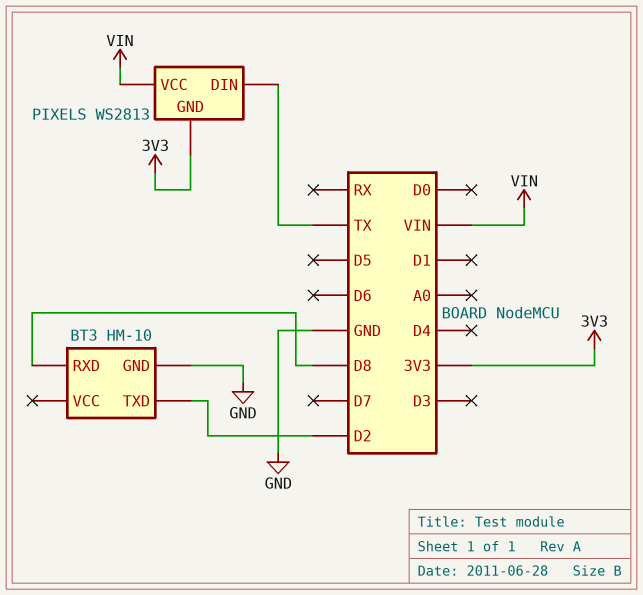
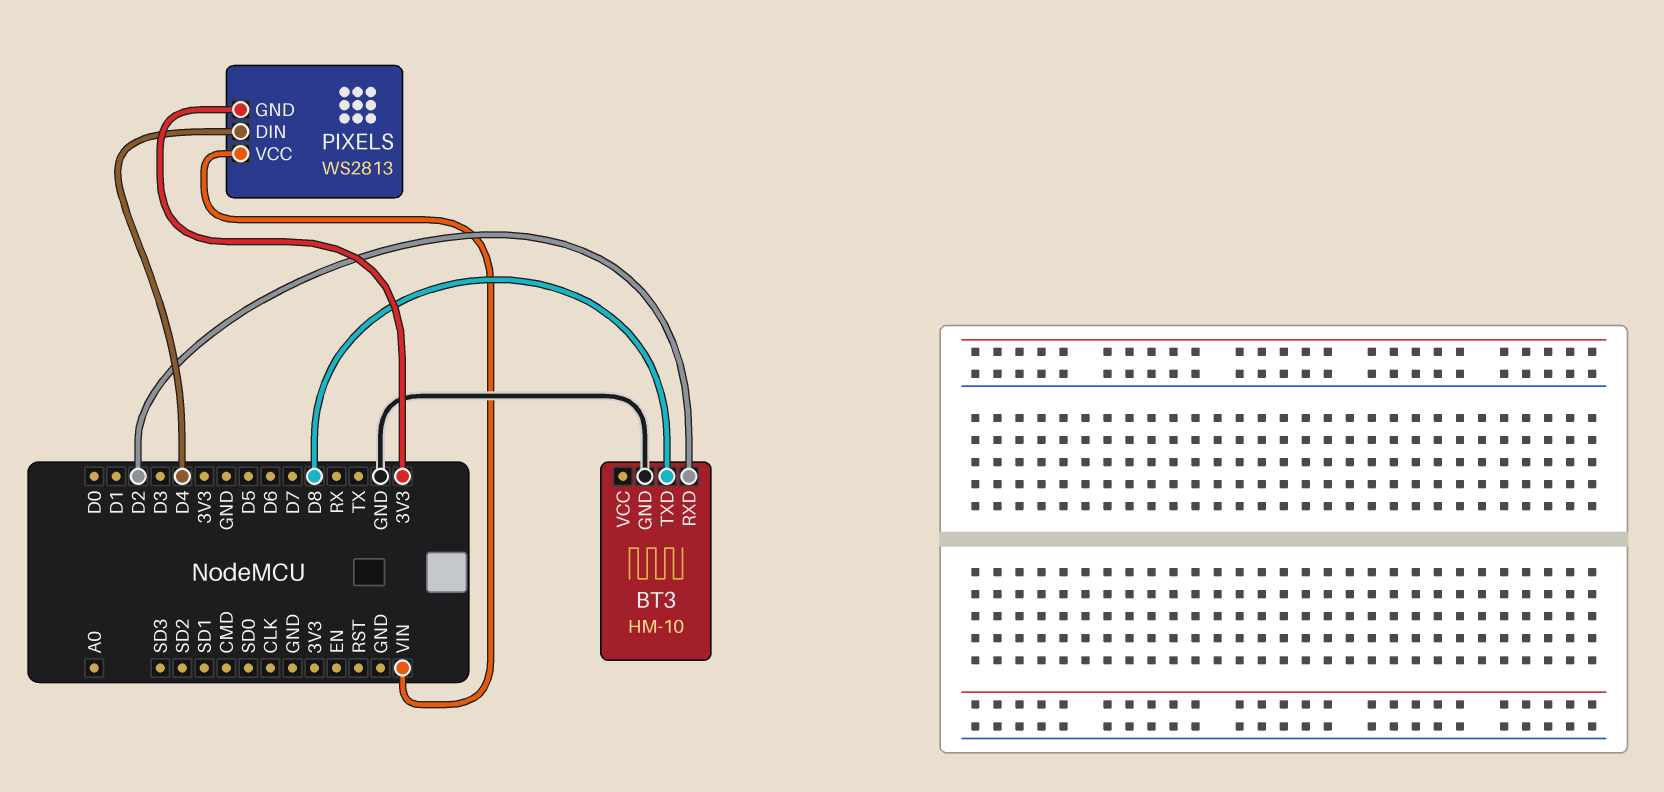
BT3 pin RXD: D8 -> D2
BT3 pin TXD: D2 -> D8
PIXELS pin DIN: TX -> D4

